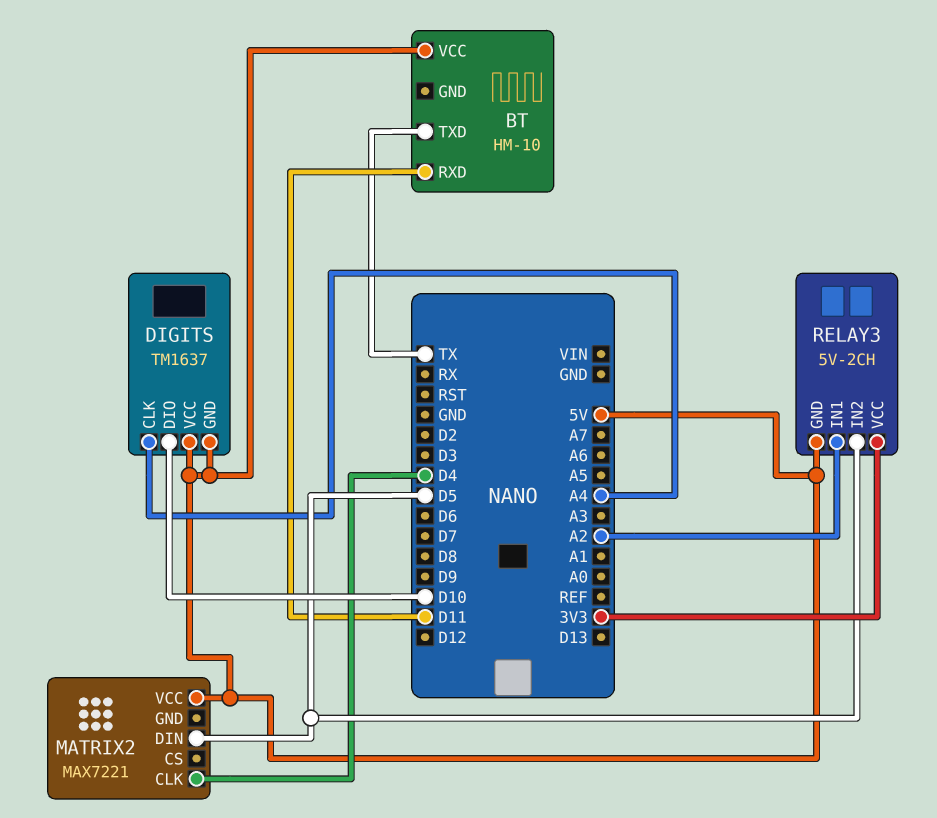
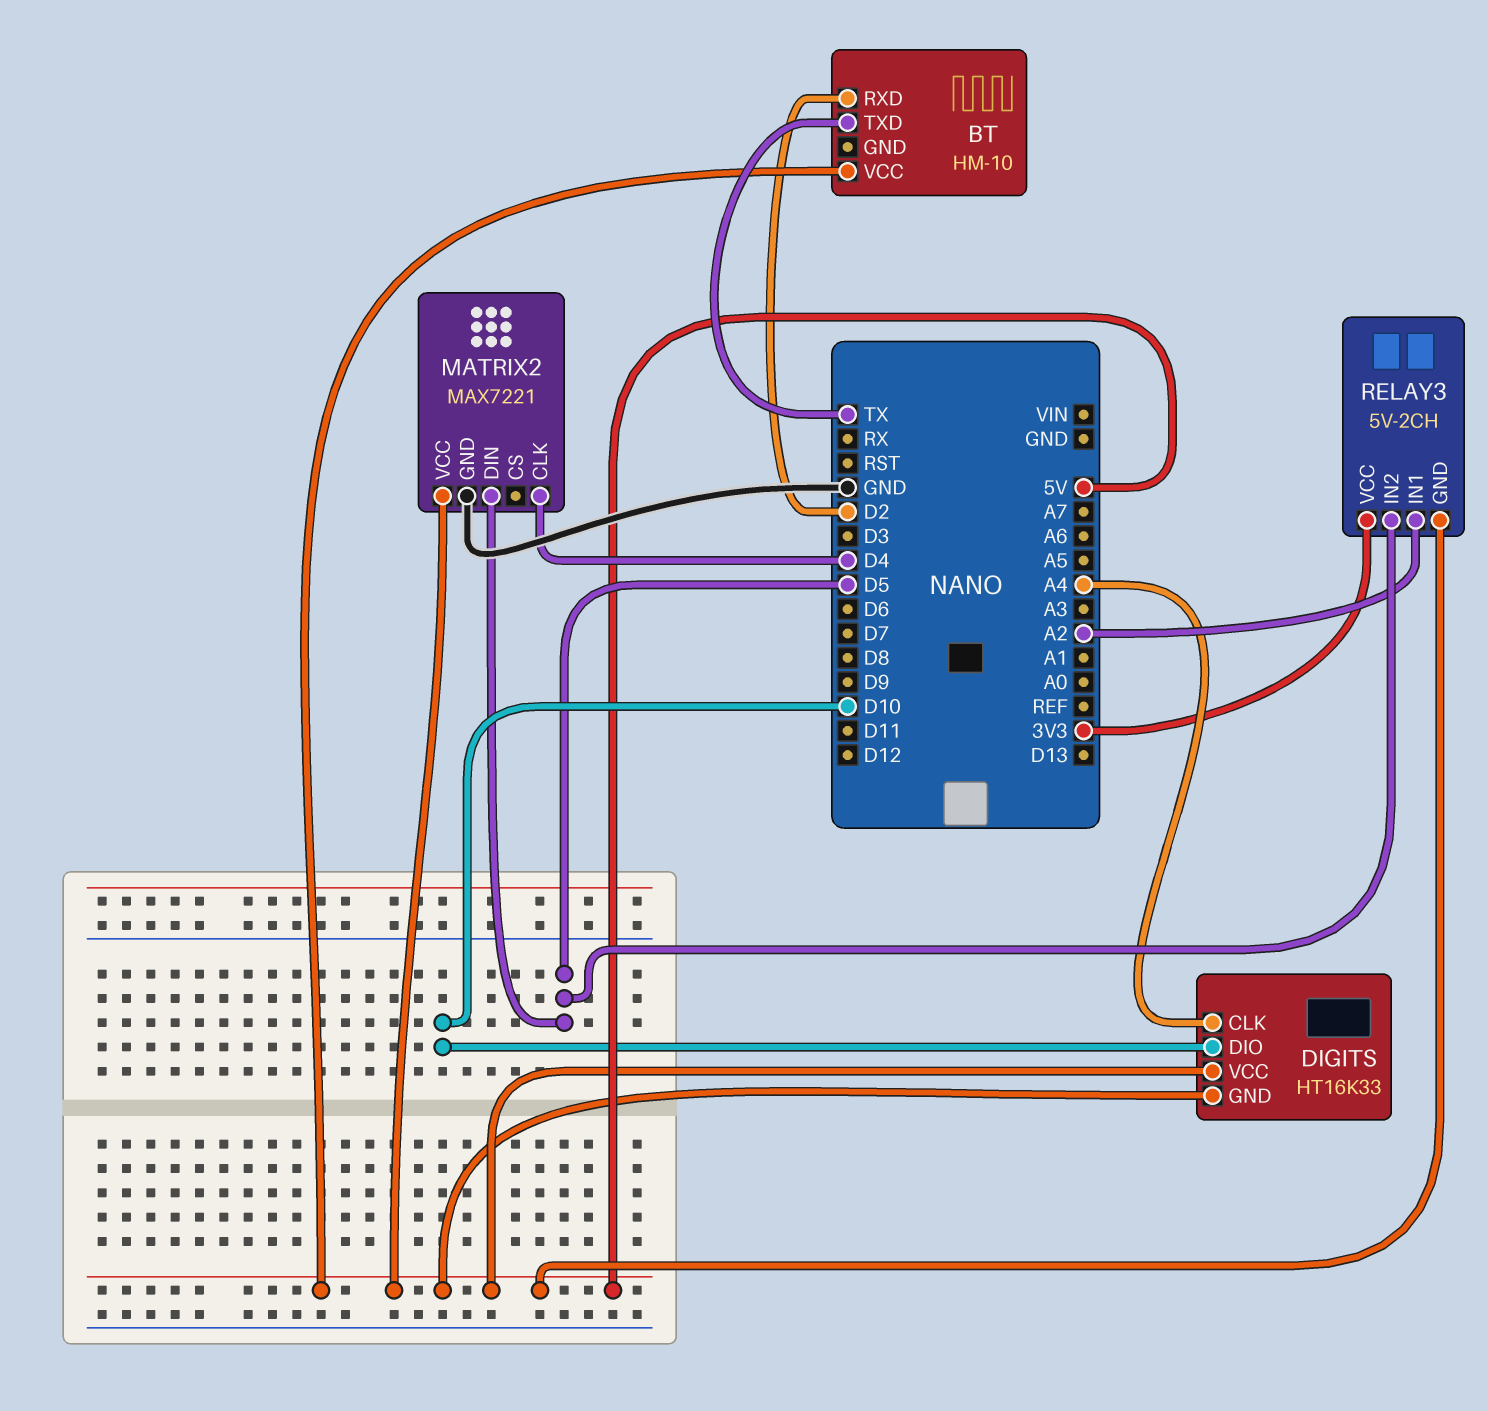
BT pin RXD: D11 -> D2
DIGITS: TM1637 -> HT16K33
MATRIX2 pin GND: none -> GND

